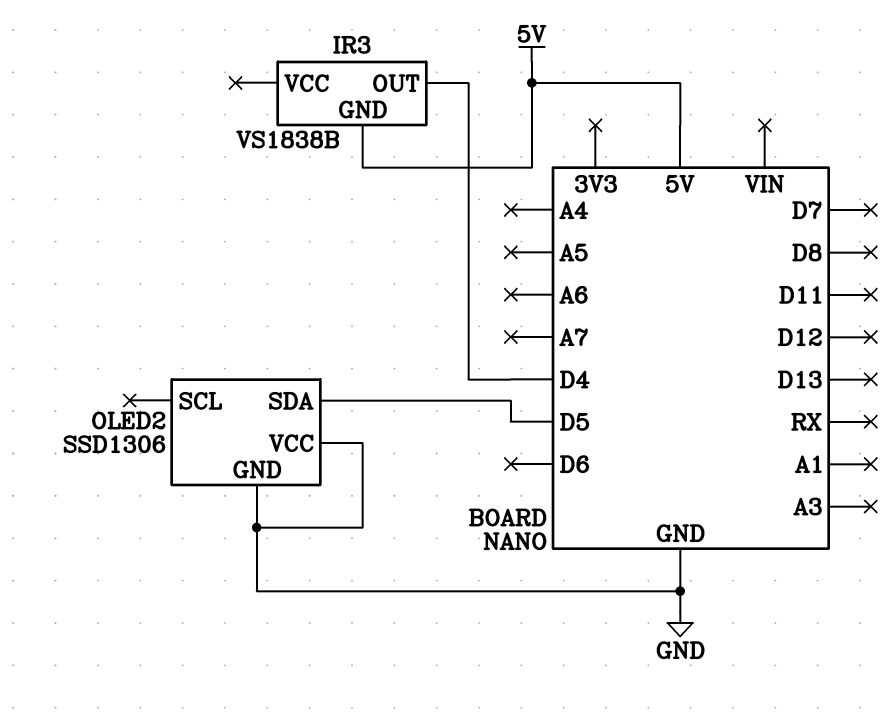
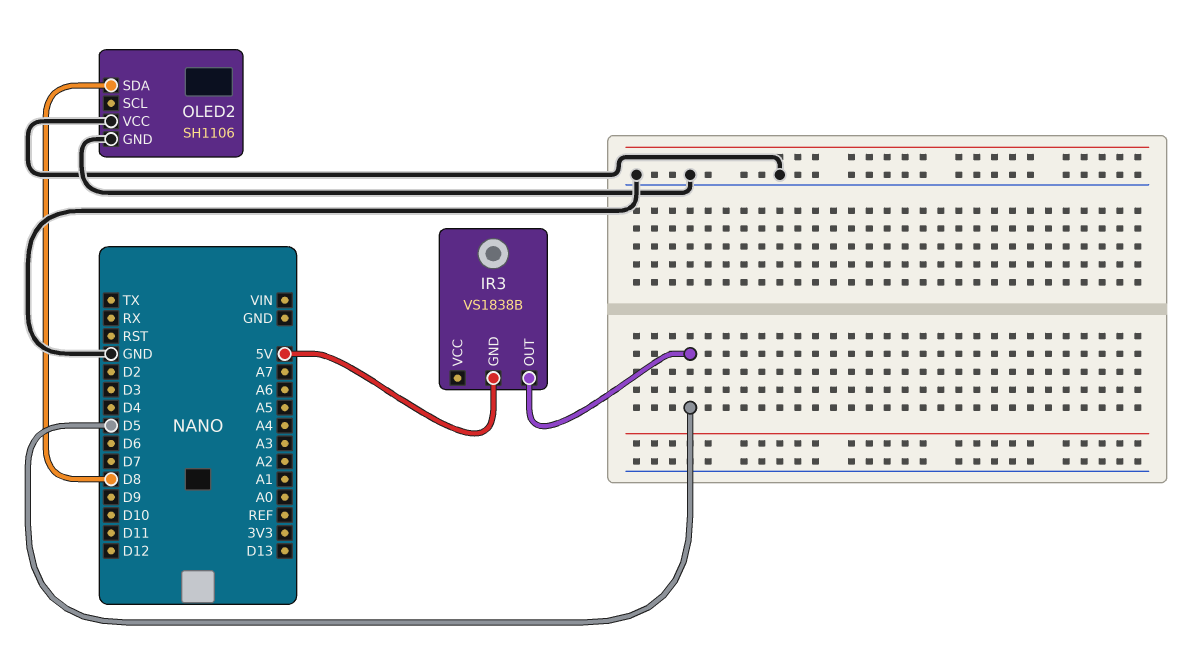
IR3 pin OUT: D4 -> D5
OLED2: SSD1306 -> SH1106
OLED2 pin SDA: D5 -> D8

